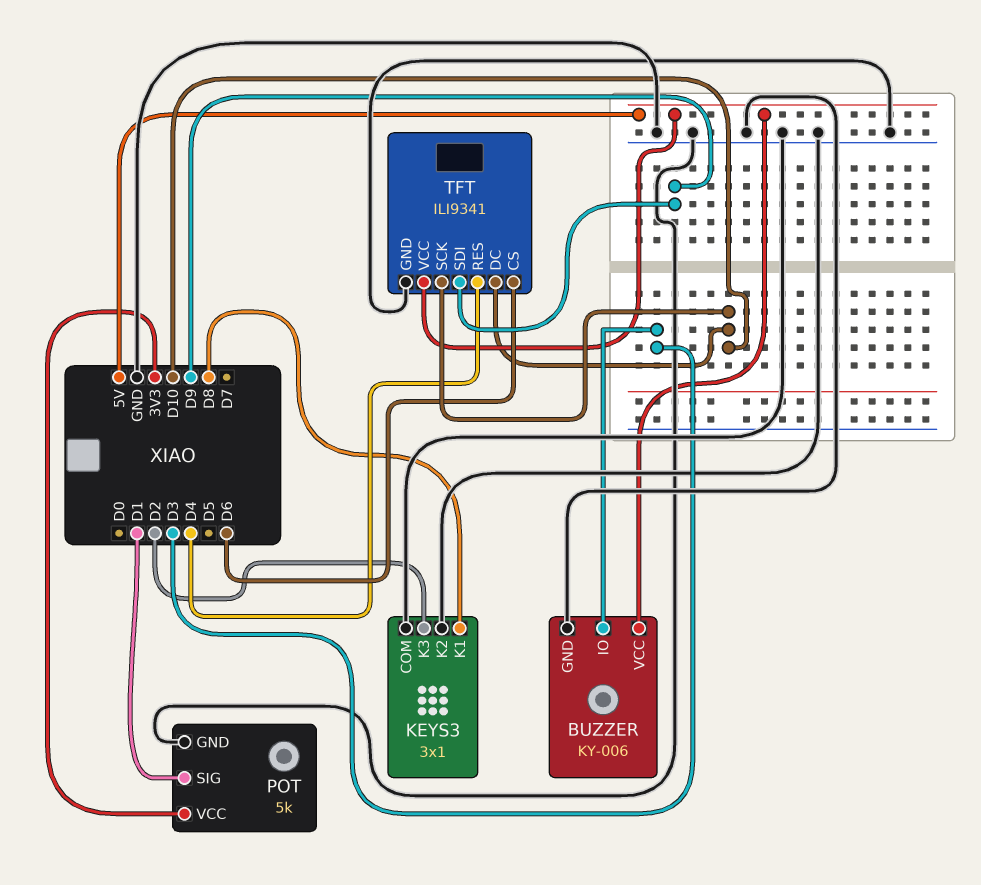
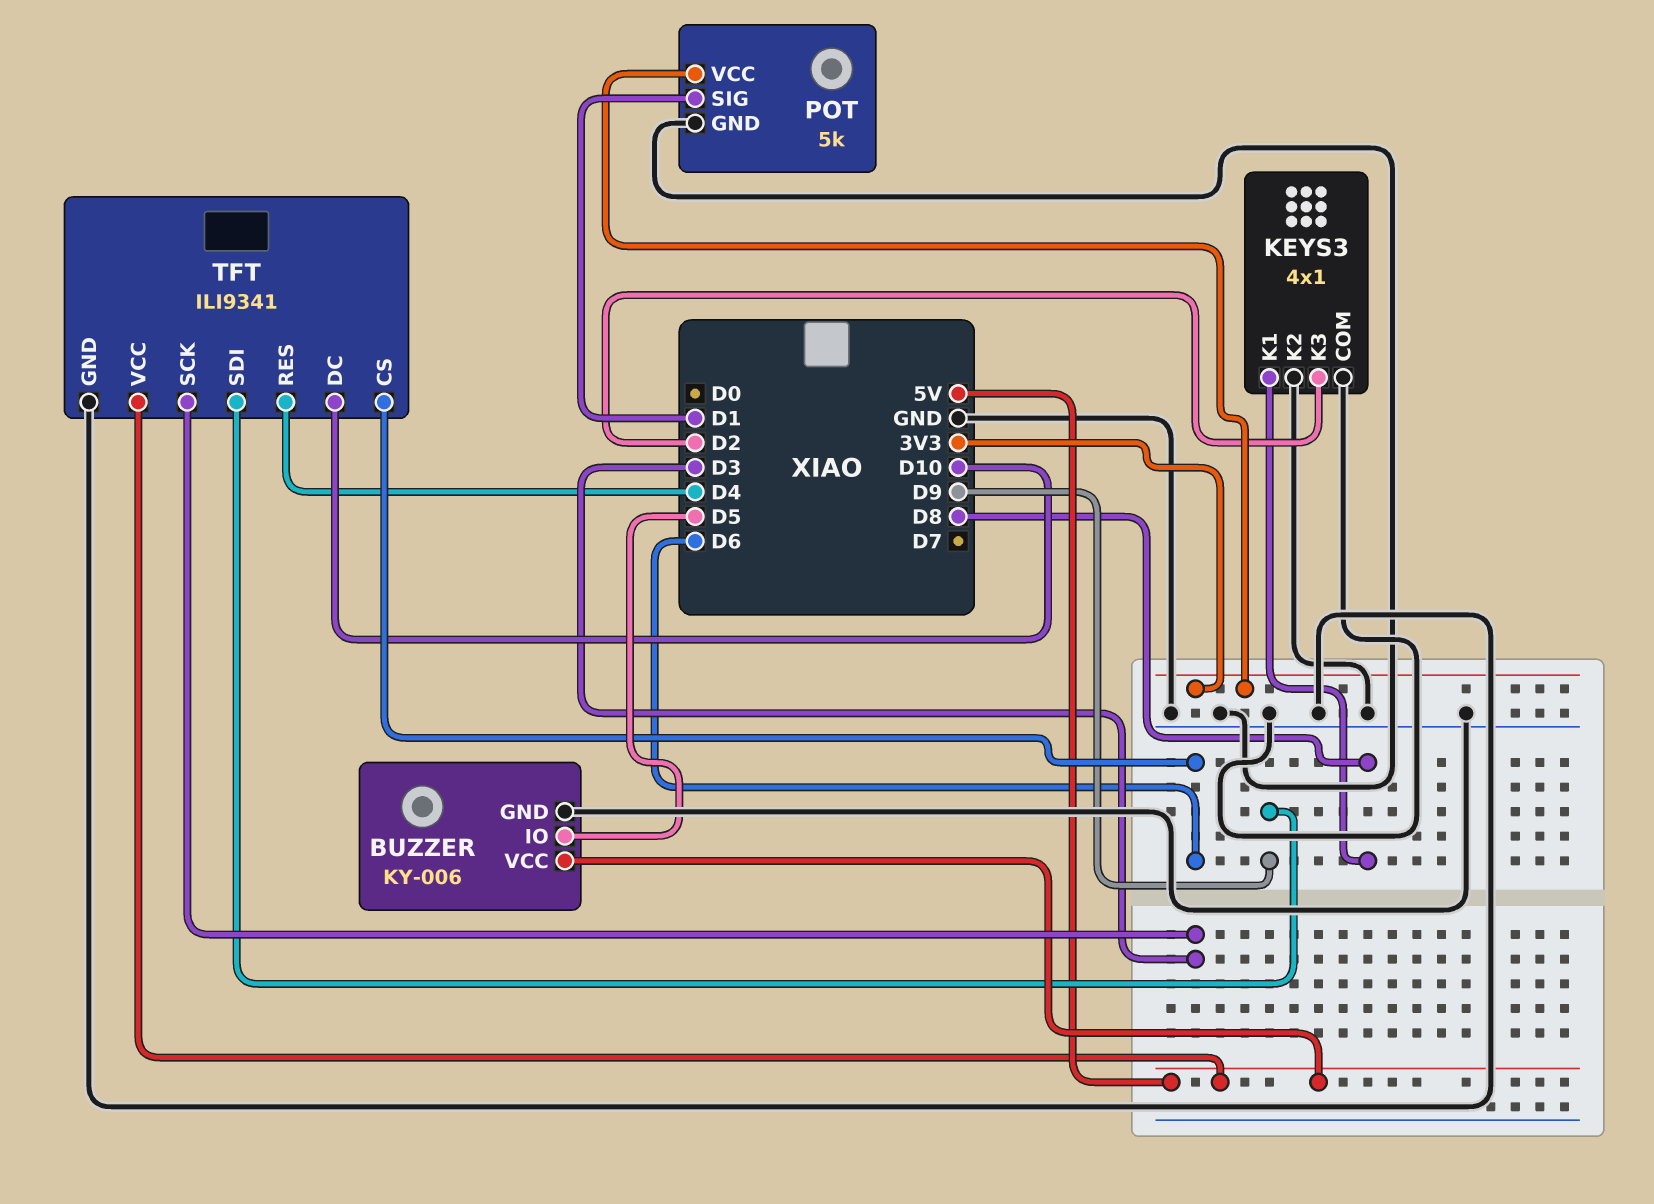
BUZZER pin IO: D3 -> D5
KEYS3: 3x1 -> 4x1
TFT pin SCK: D10 -> D3

